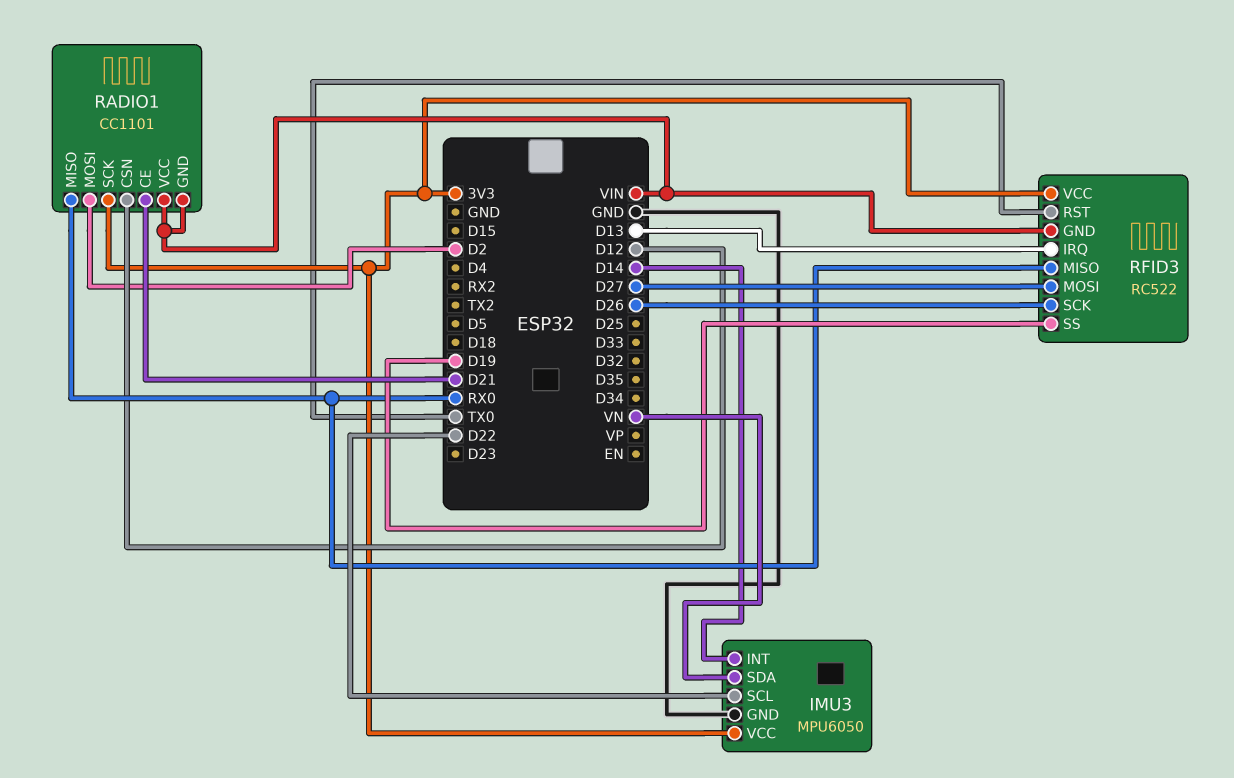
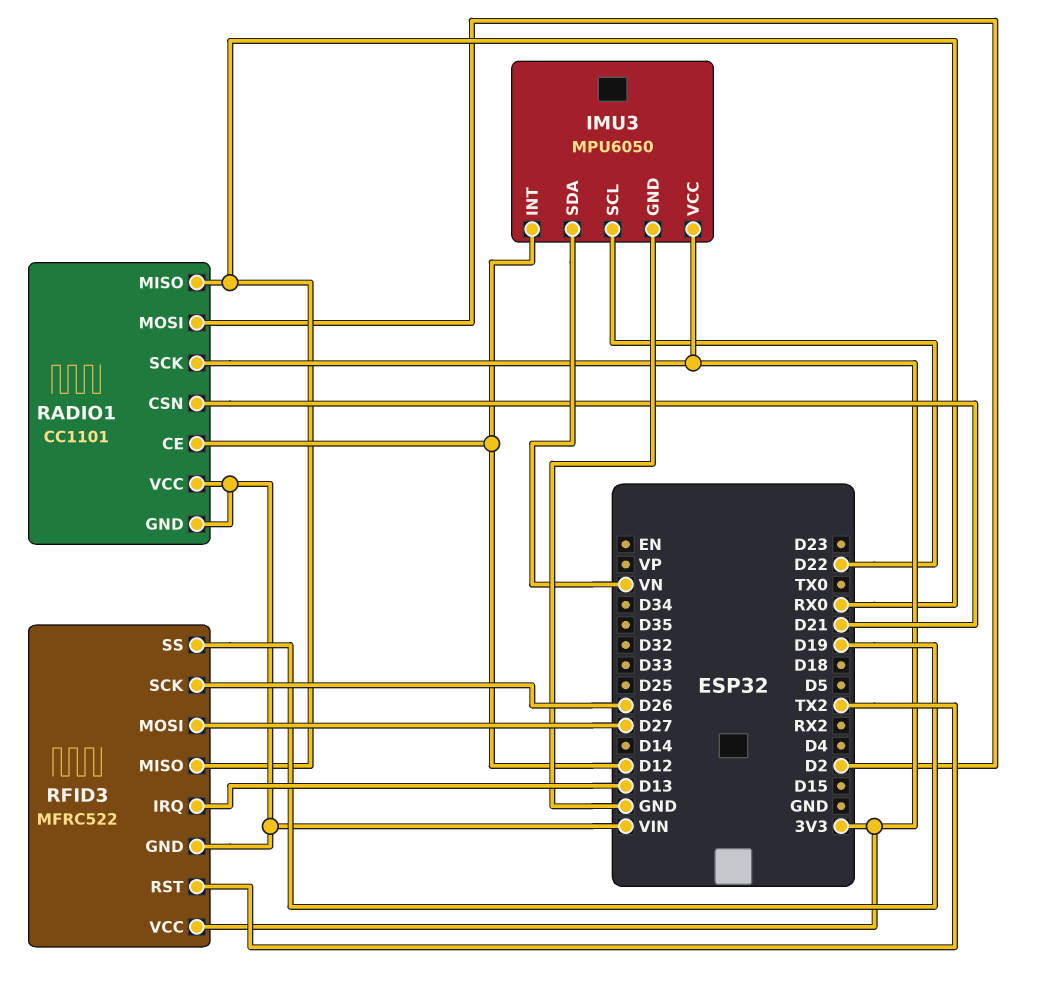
IMU3 pin INT: D14 -> D12
RADIO1 pin CE: D21 -> D12
RADIO1 pin CSN: D12 -> D21
RFID3: RC522 -> MFRC522
RFID3 pin RST: TX0 -> TX2

